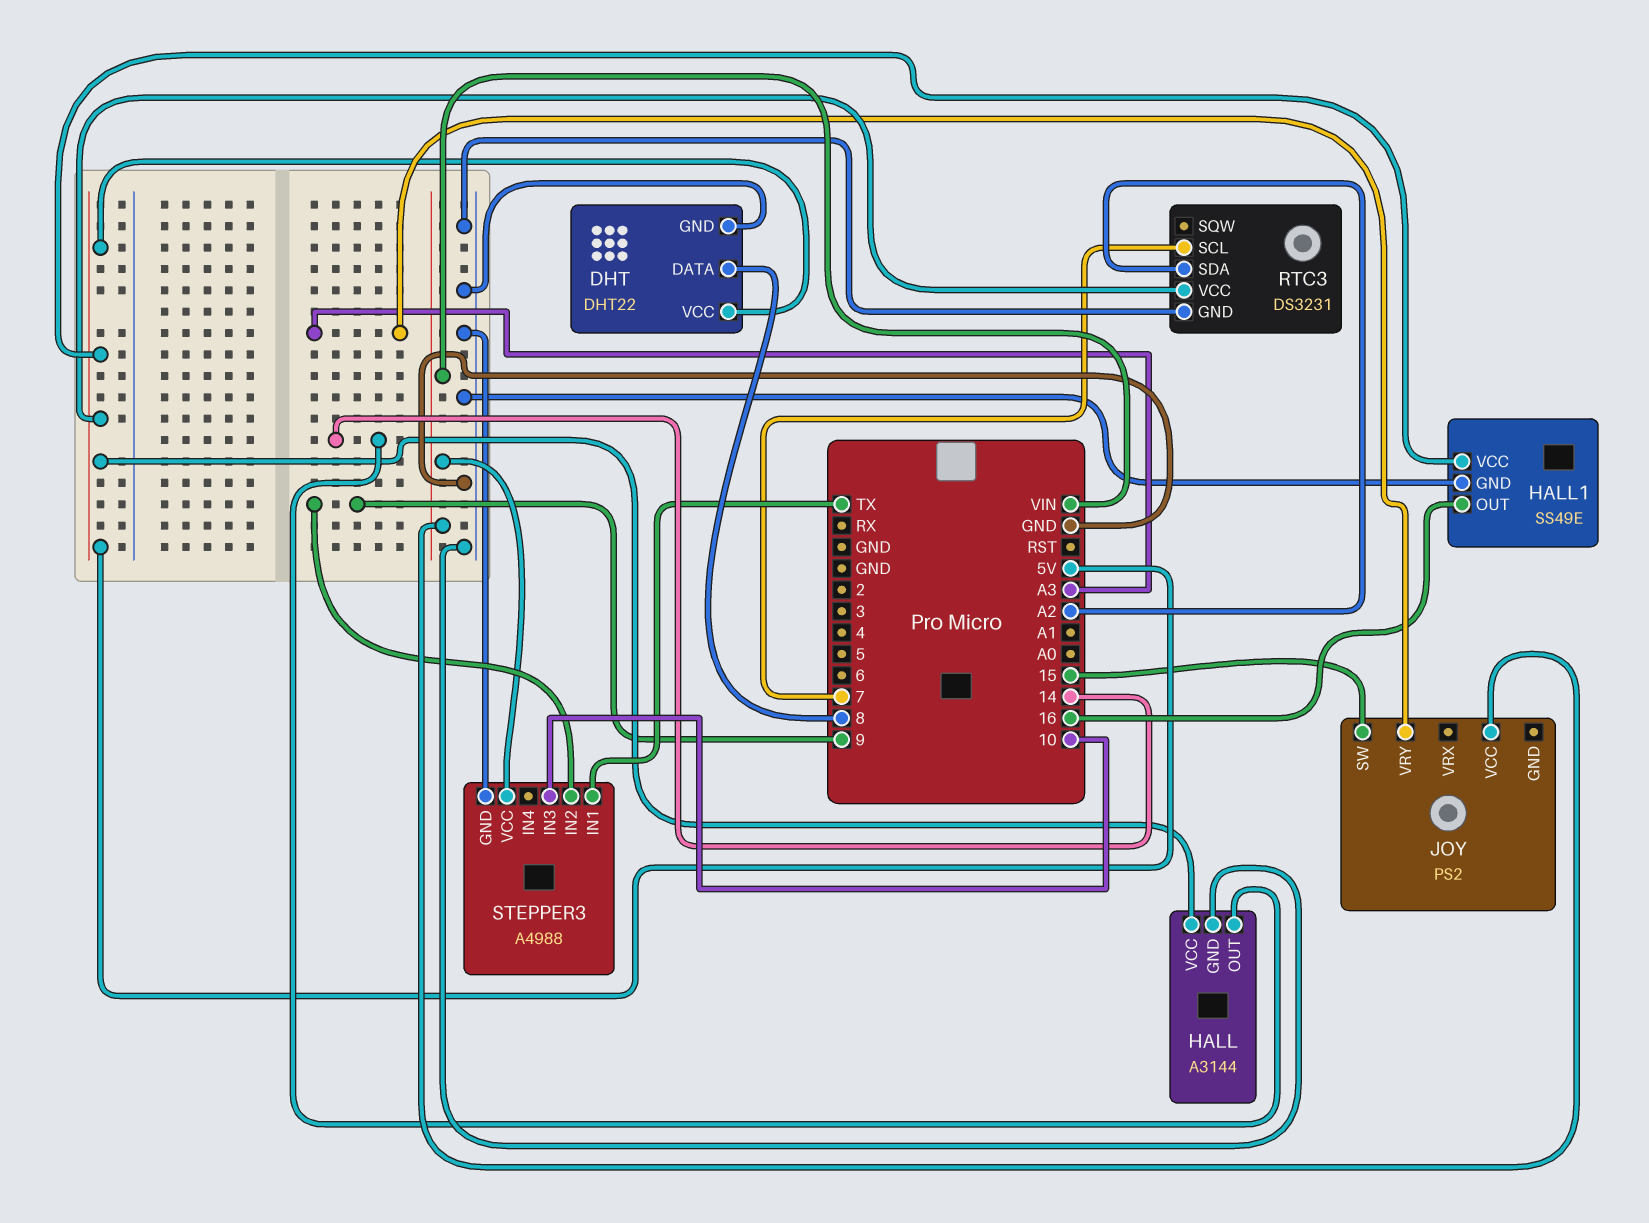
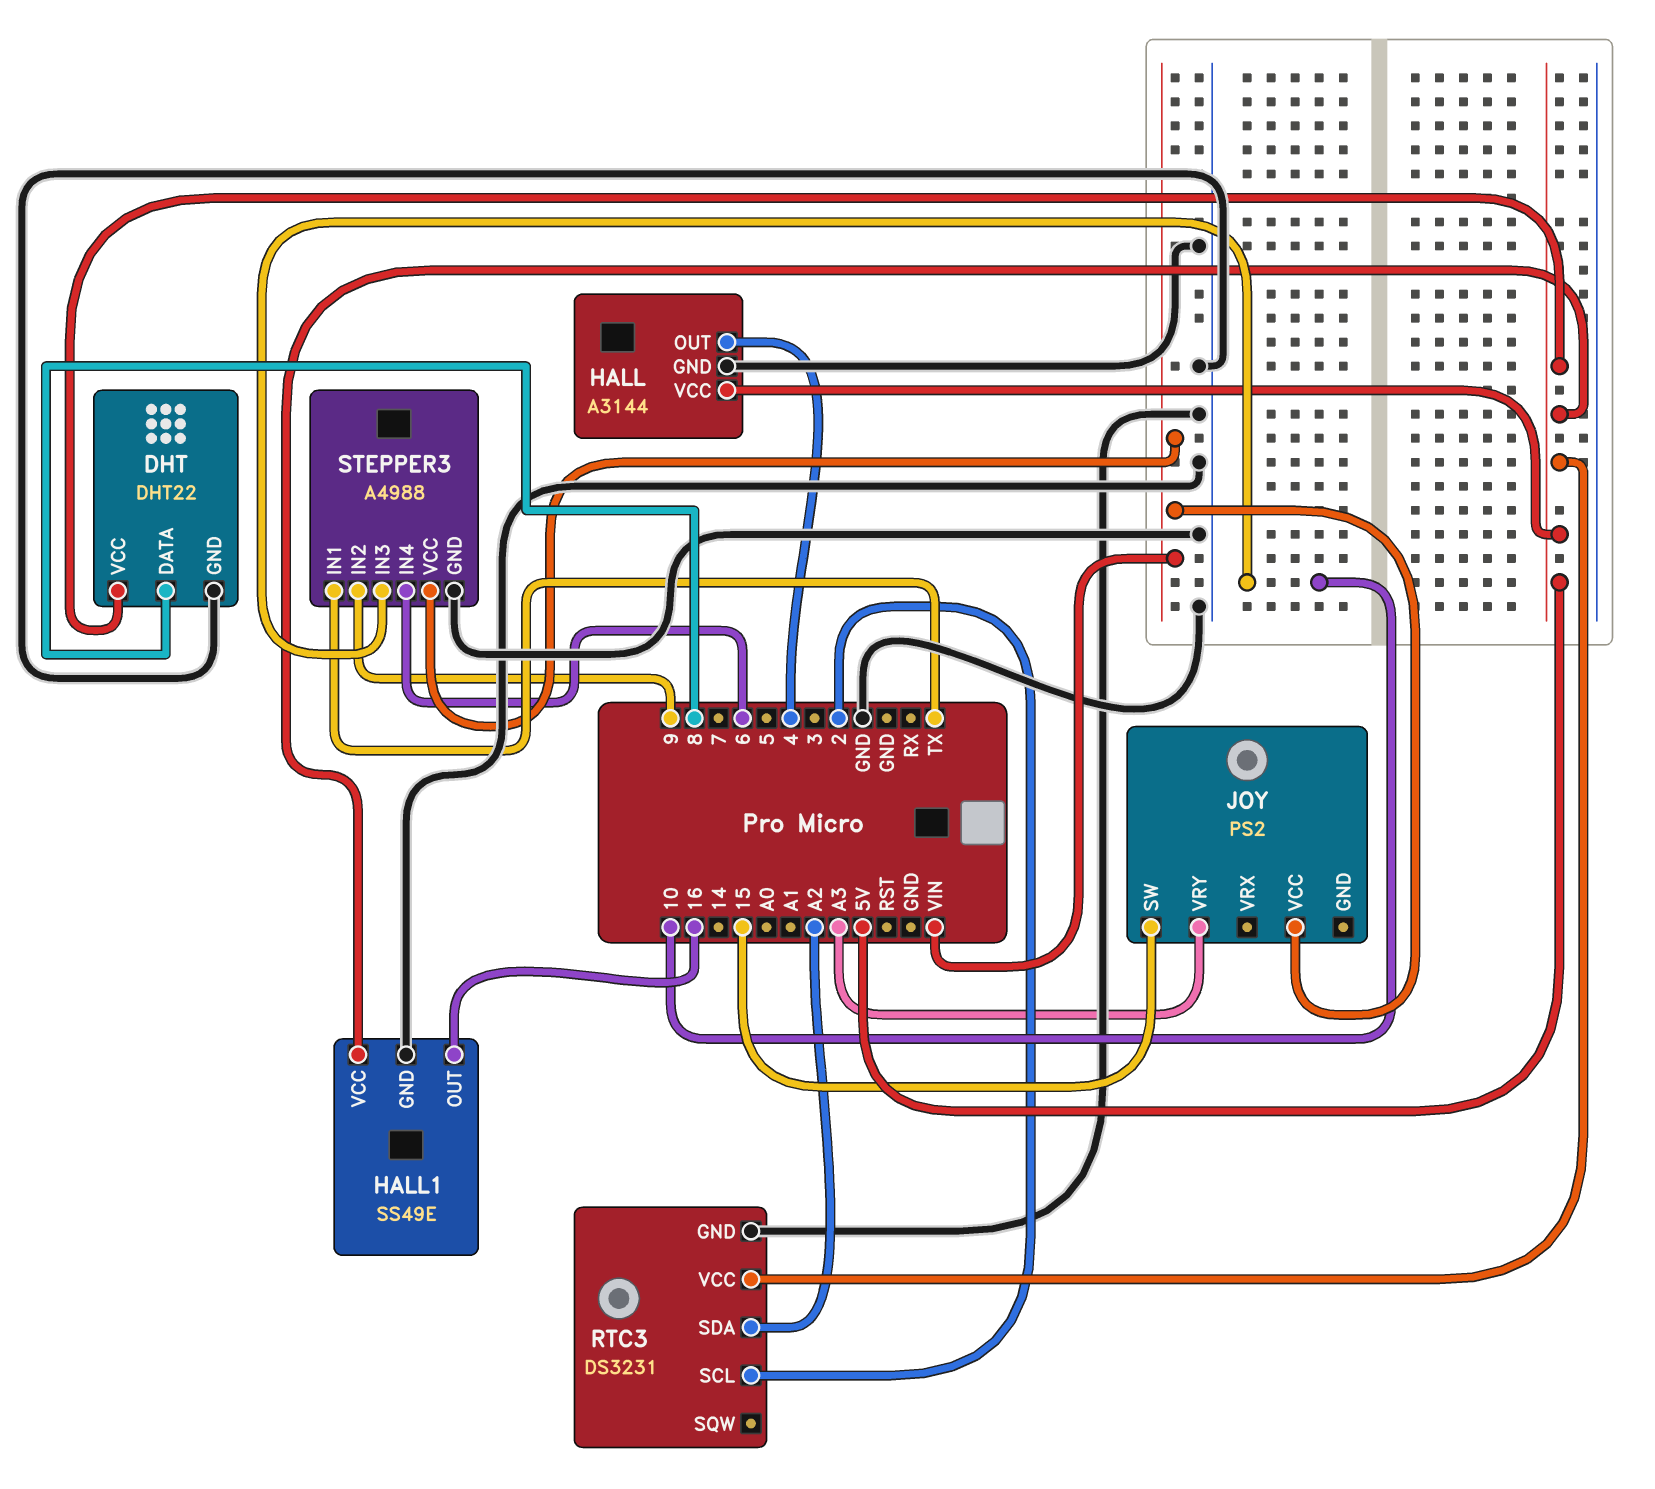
HALL pin OUT: 14 -> 4
RTC3 pin SCL: 7 -> 2
STEPPER3 pin IN4: none -> 6

